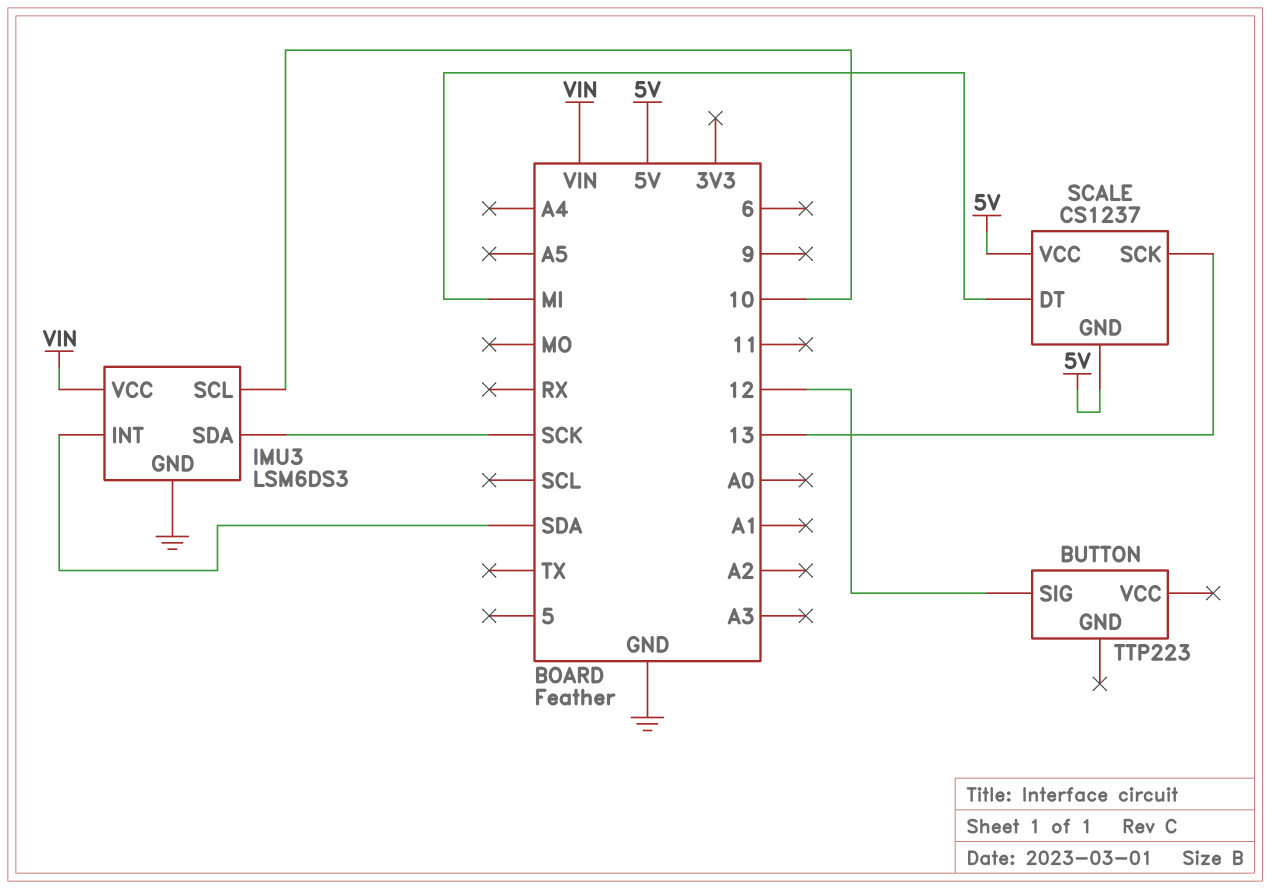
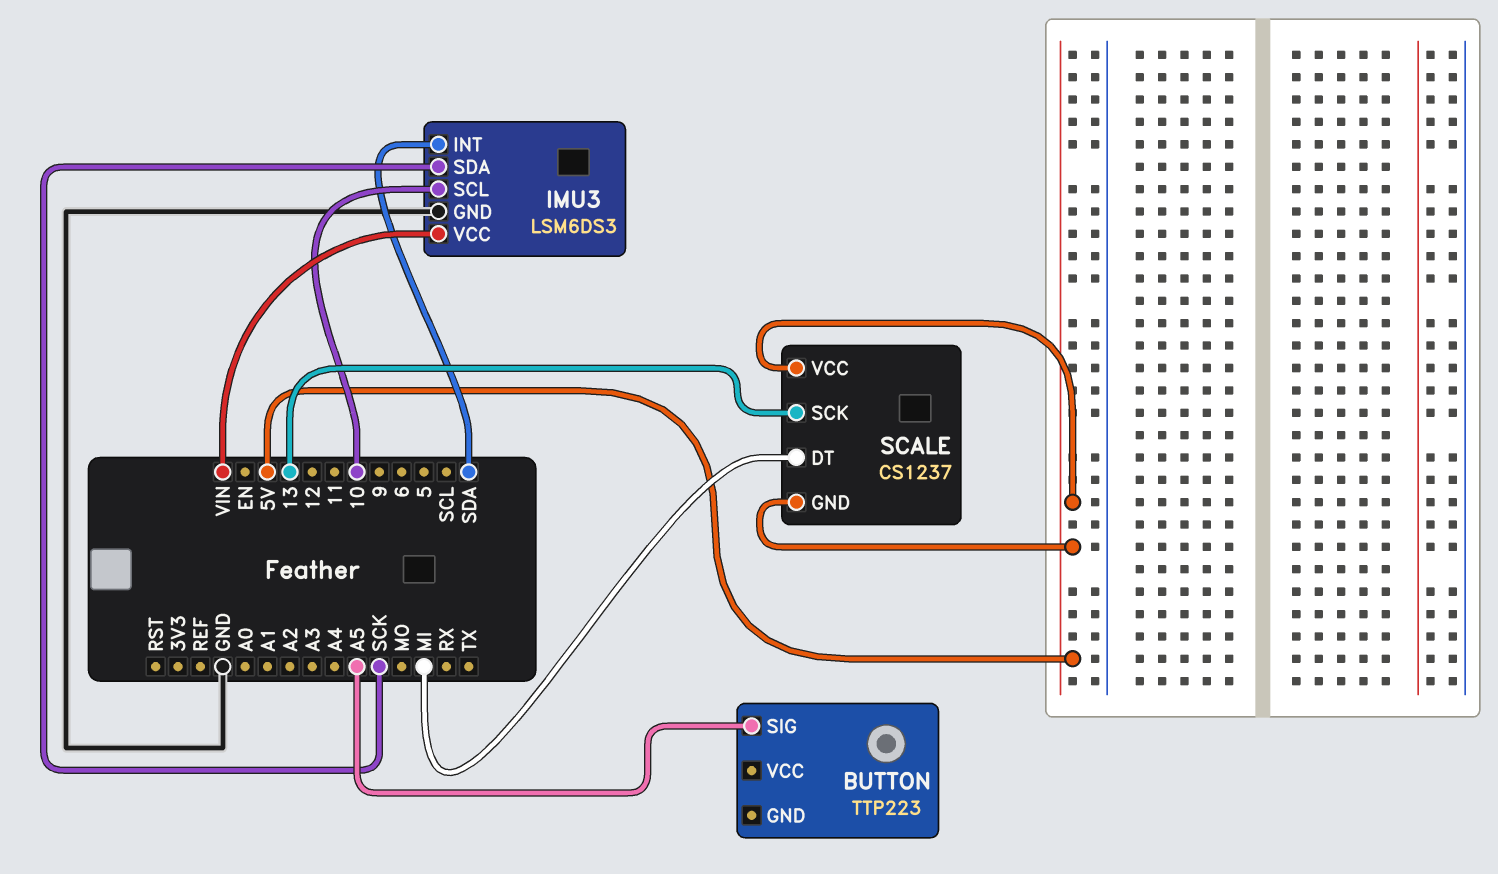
BUTTON pin SIG: 12 -> A5

